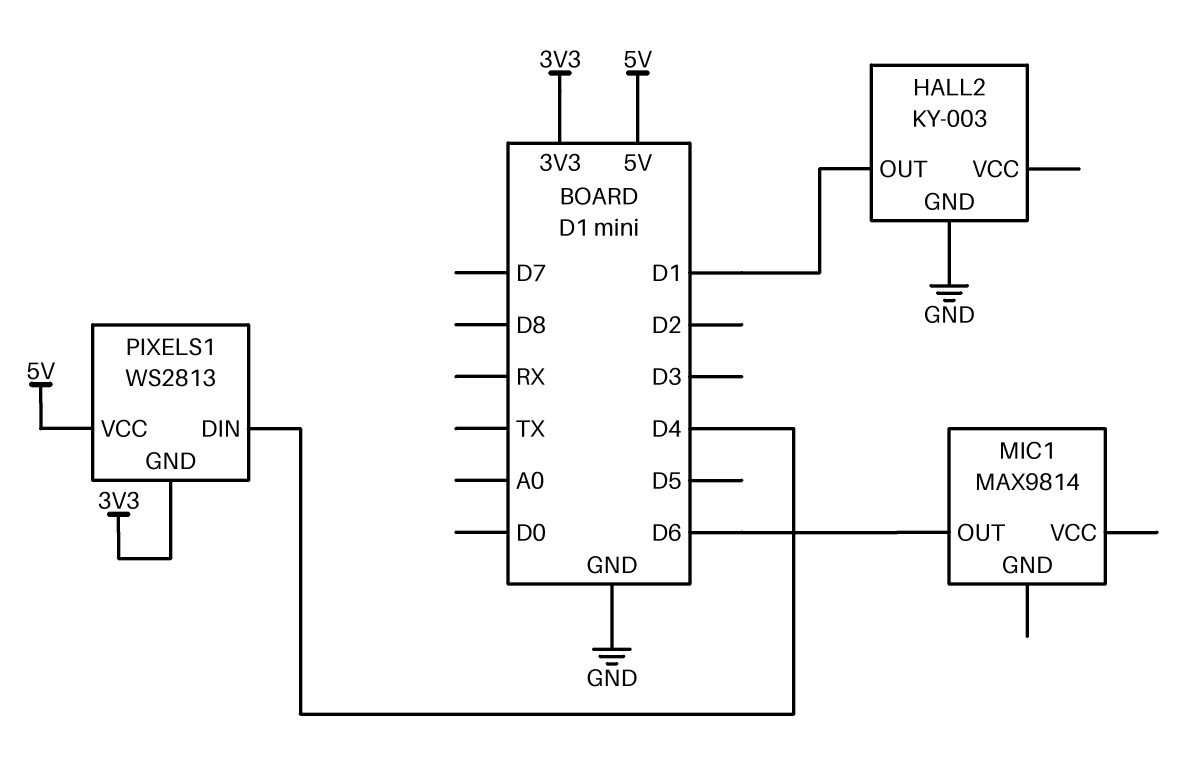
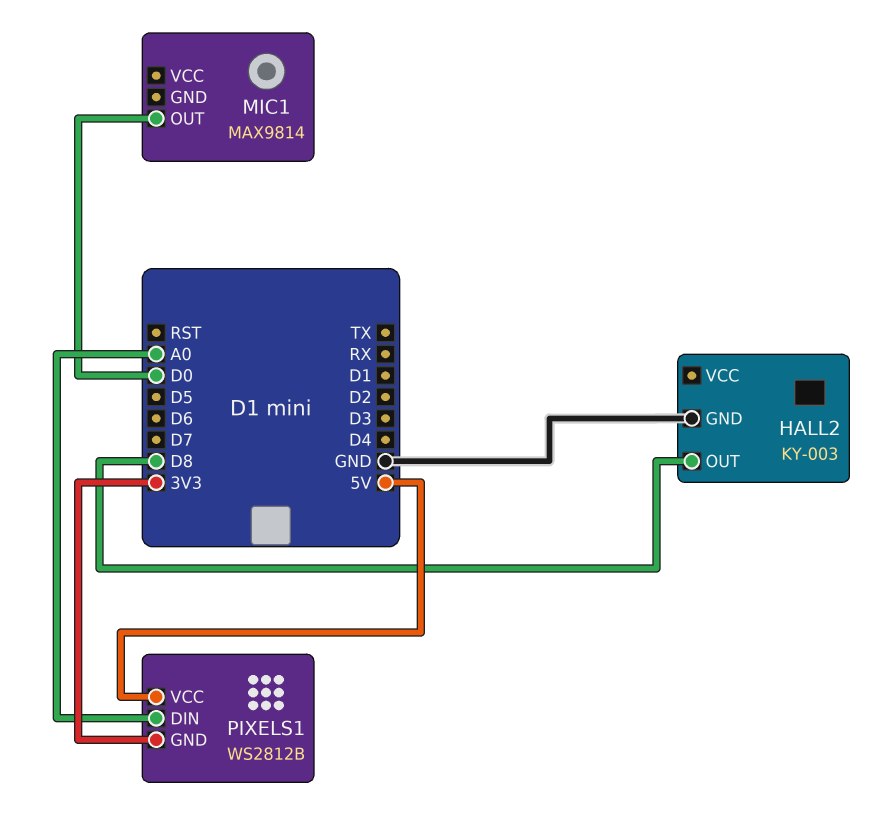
HALL2 pin OUT: D1 -> D8
MIC1 pin OUT: D6 -> D0
PIXELS1: WS2813 -> WS2812B
PIXELS1 pin DIN: D4 -> A0

